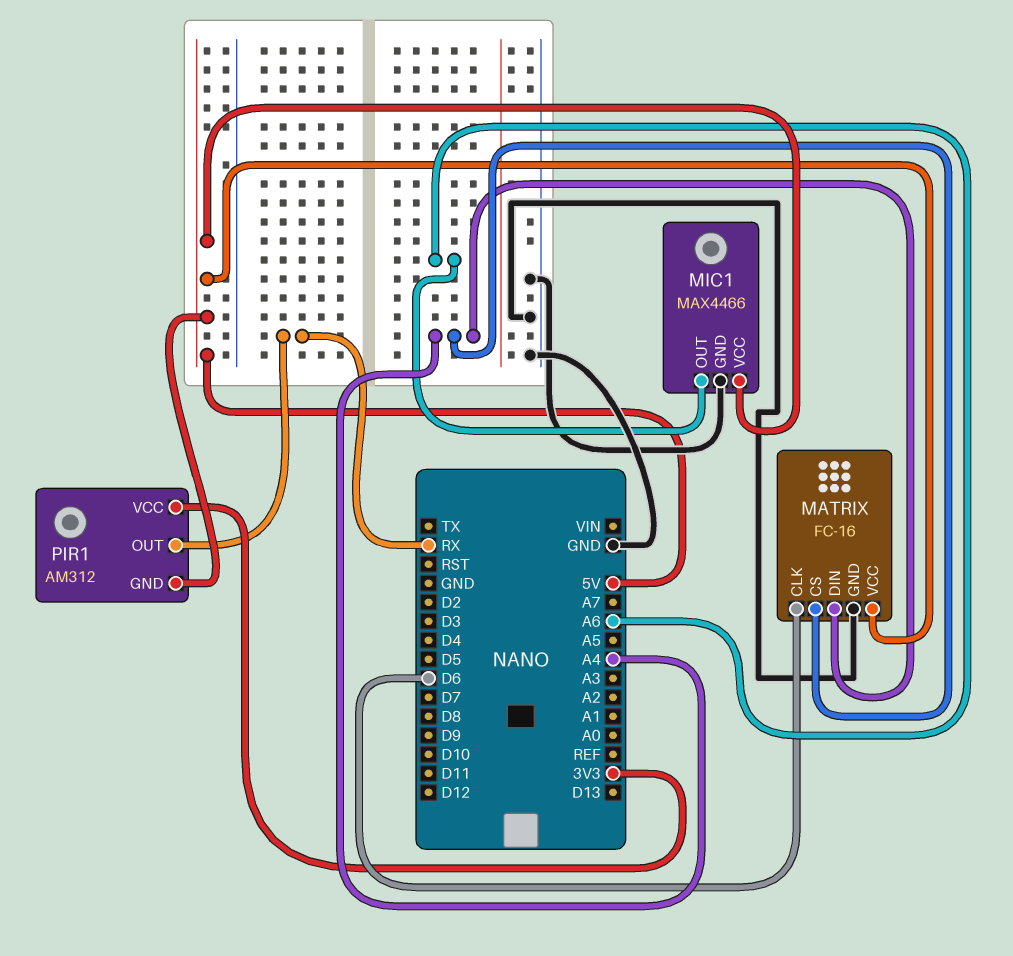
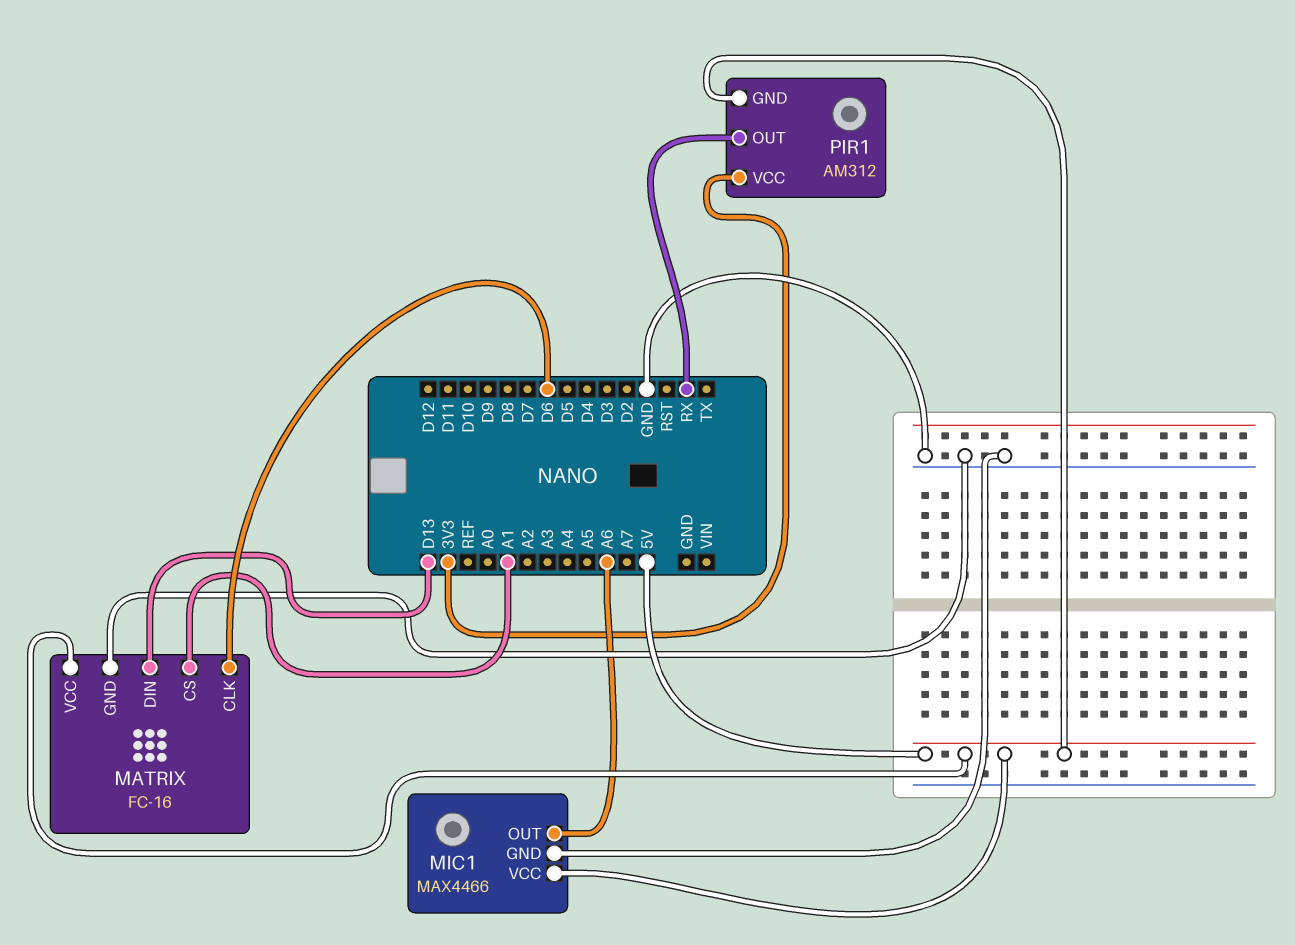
MATRIX pin CS: A4 -> A1
MATRIX pin DIN: A4 -> D13

